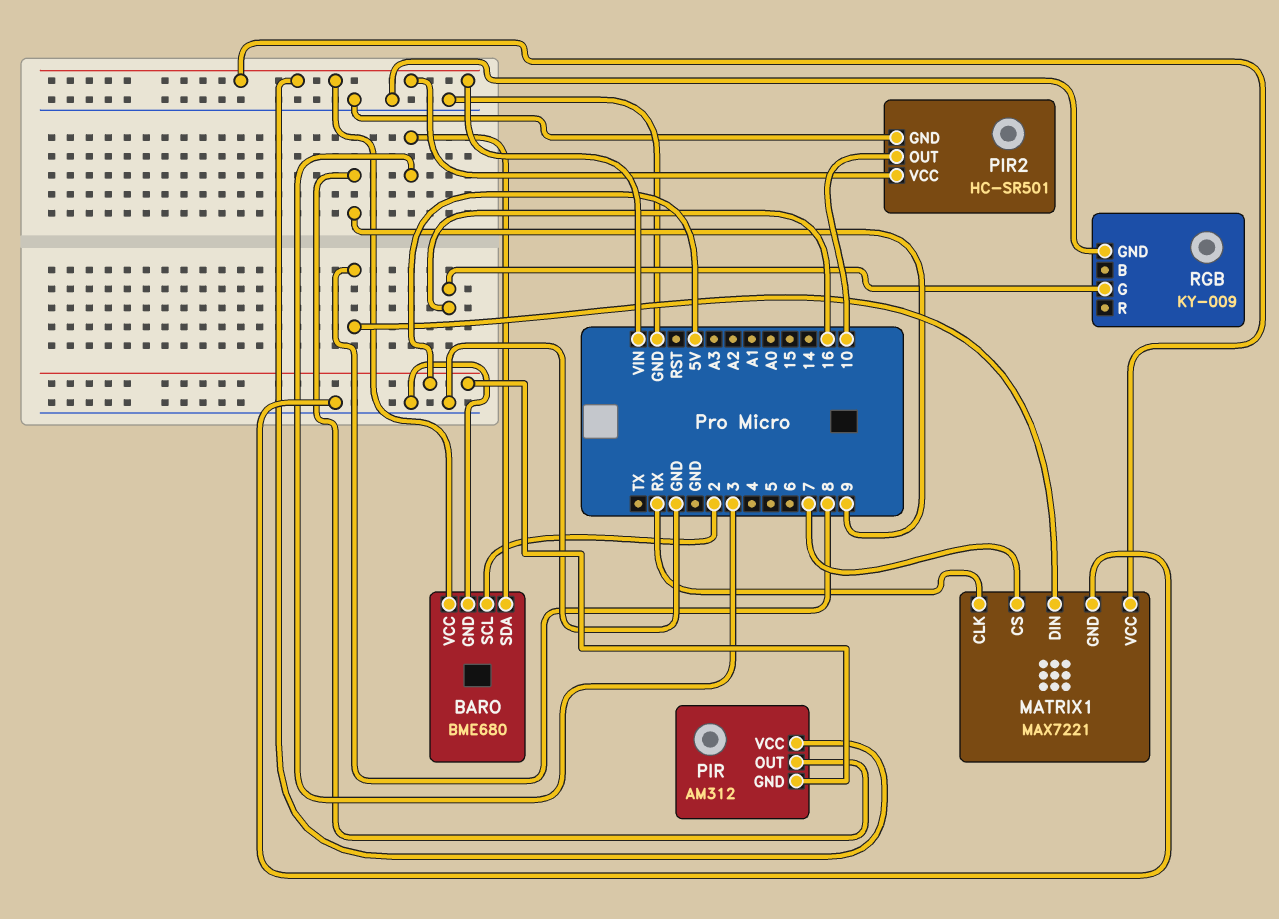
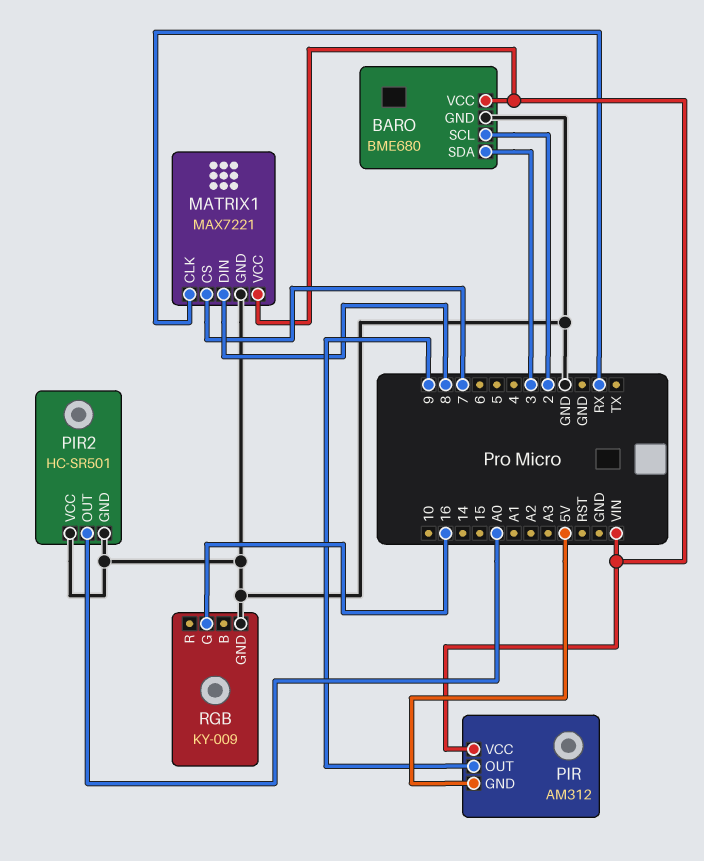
PIR2 pin OUT: 10 -> A0
PIR2 pin VCC: VIN -> GND

